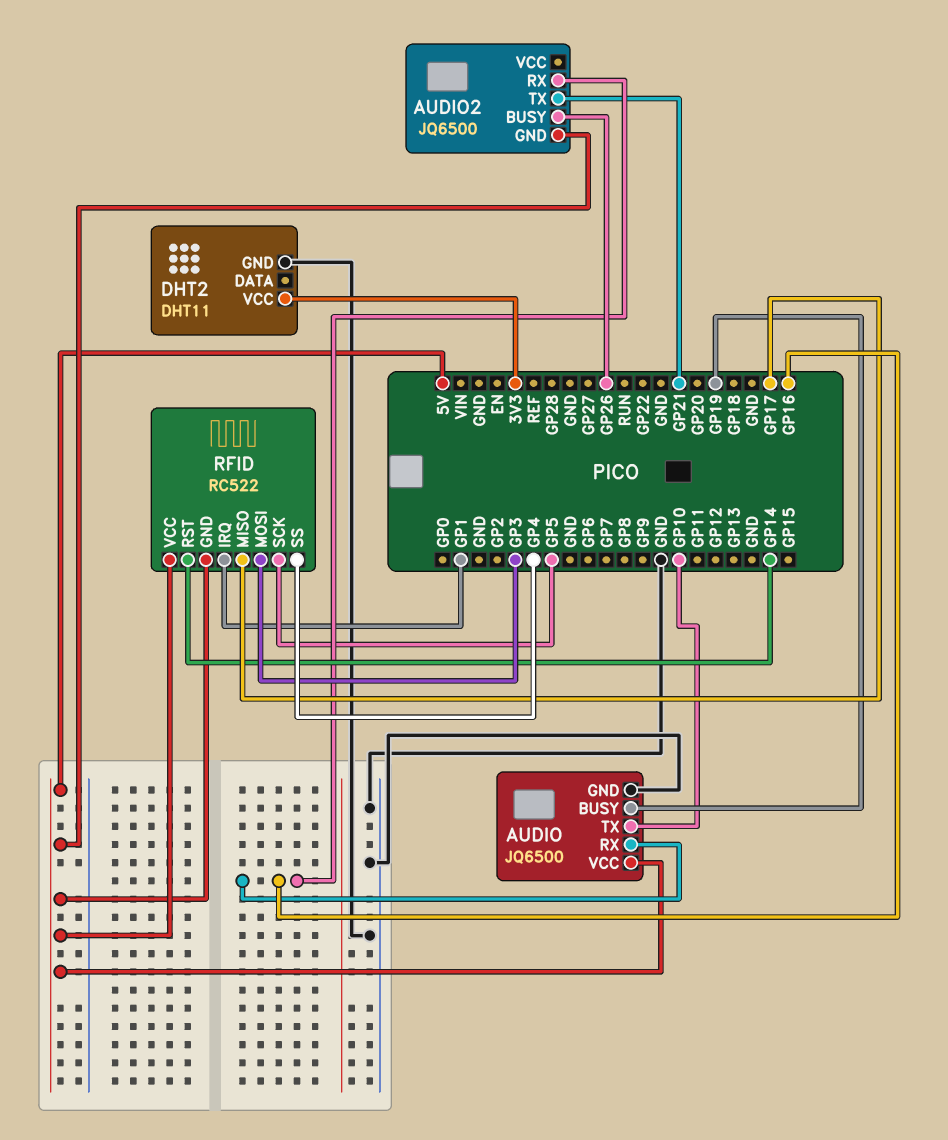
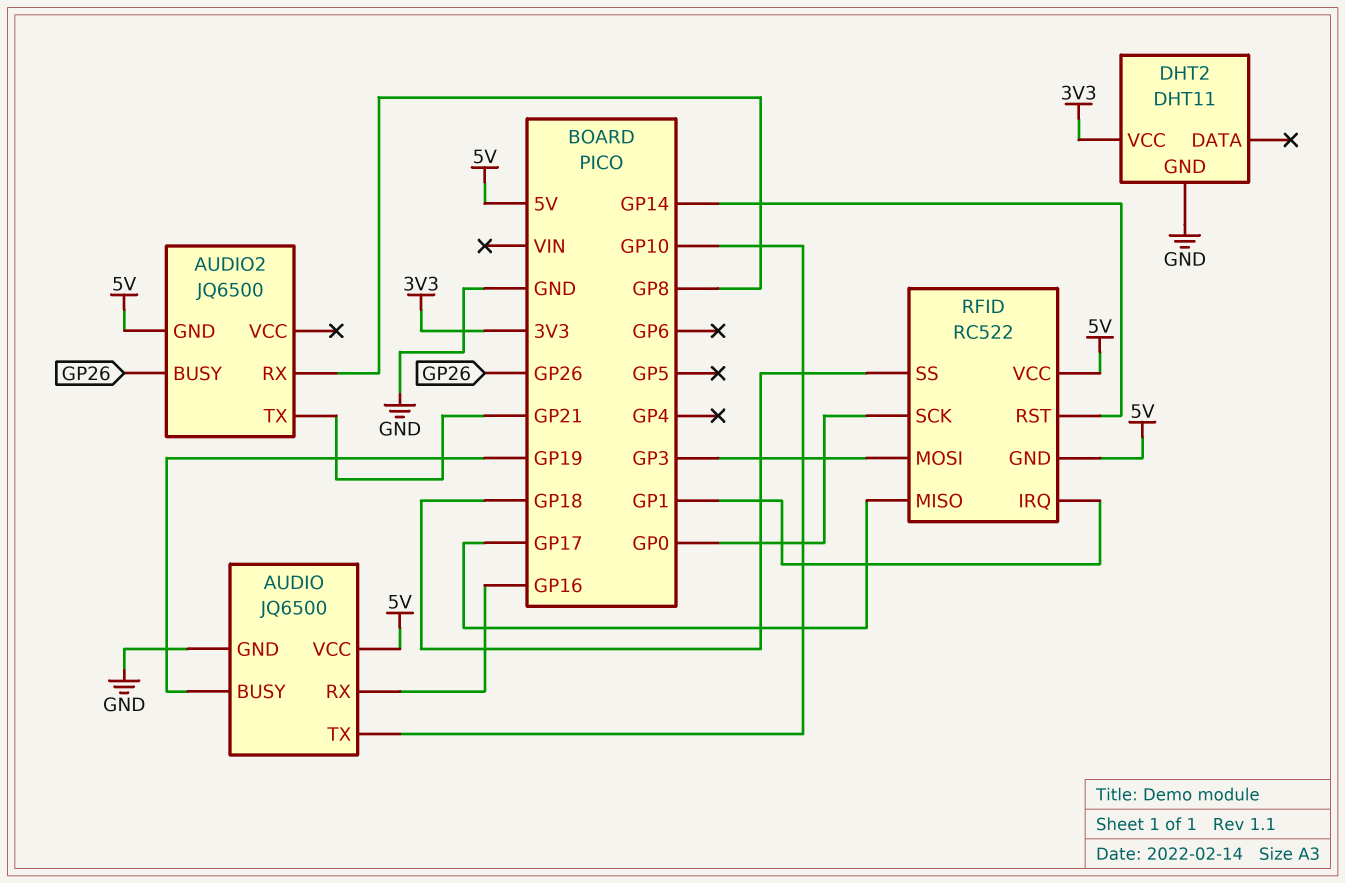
AUDIO2 pin RX: GP16 -> GP8
RFID pin SCK: GP5 -> GP0
RFID pin SS: GP4 -> GP18

